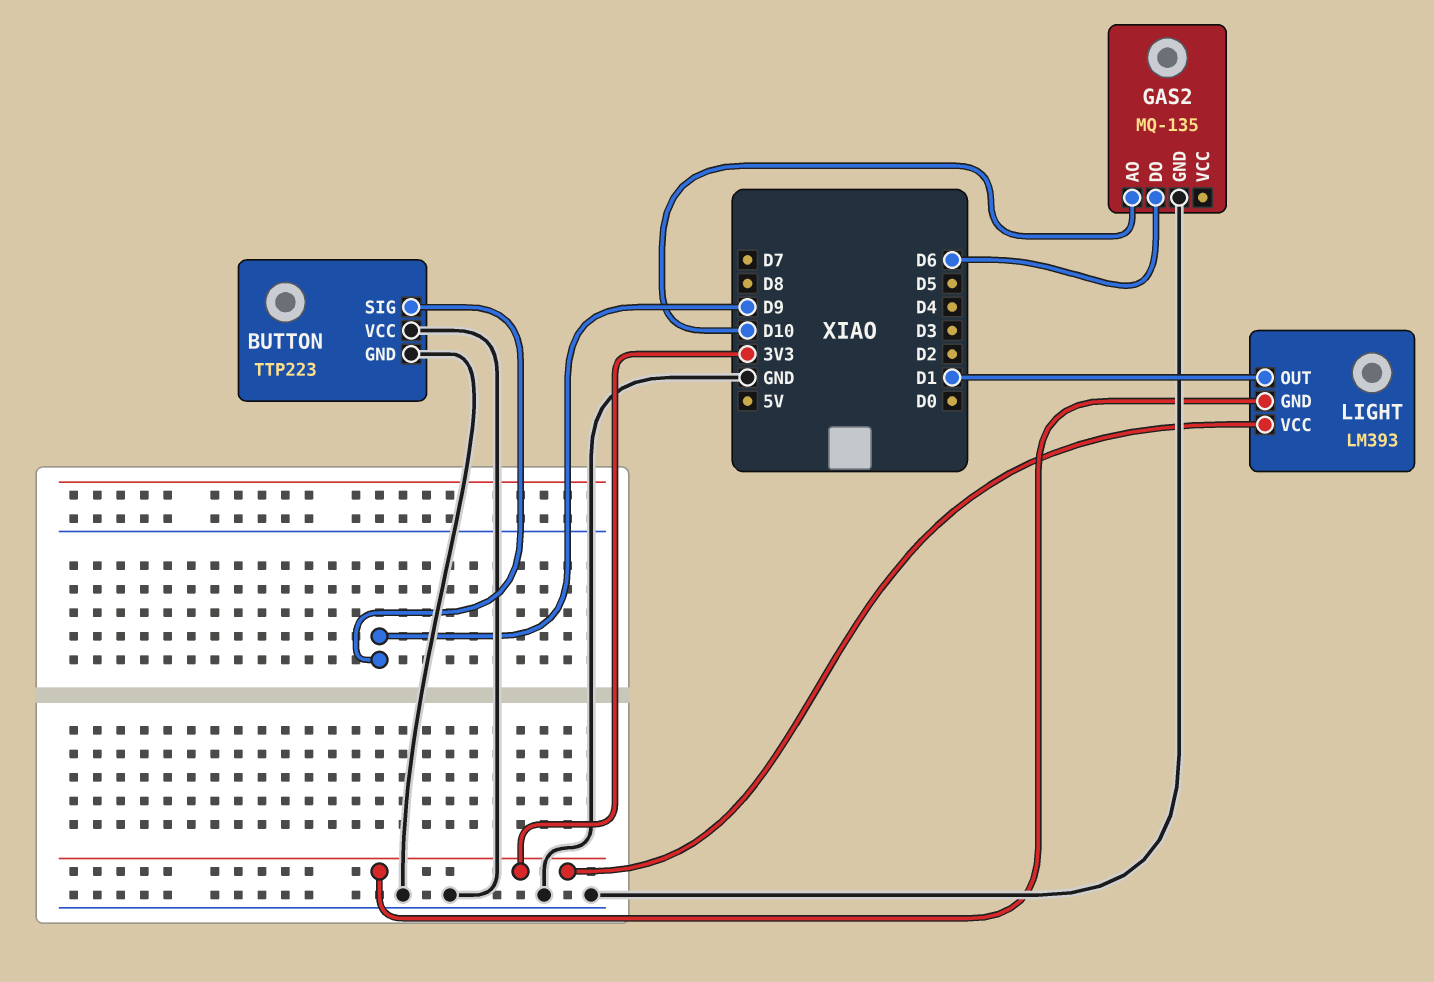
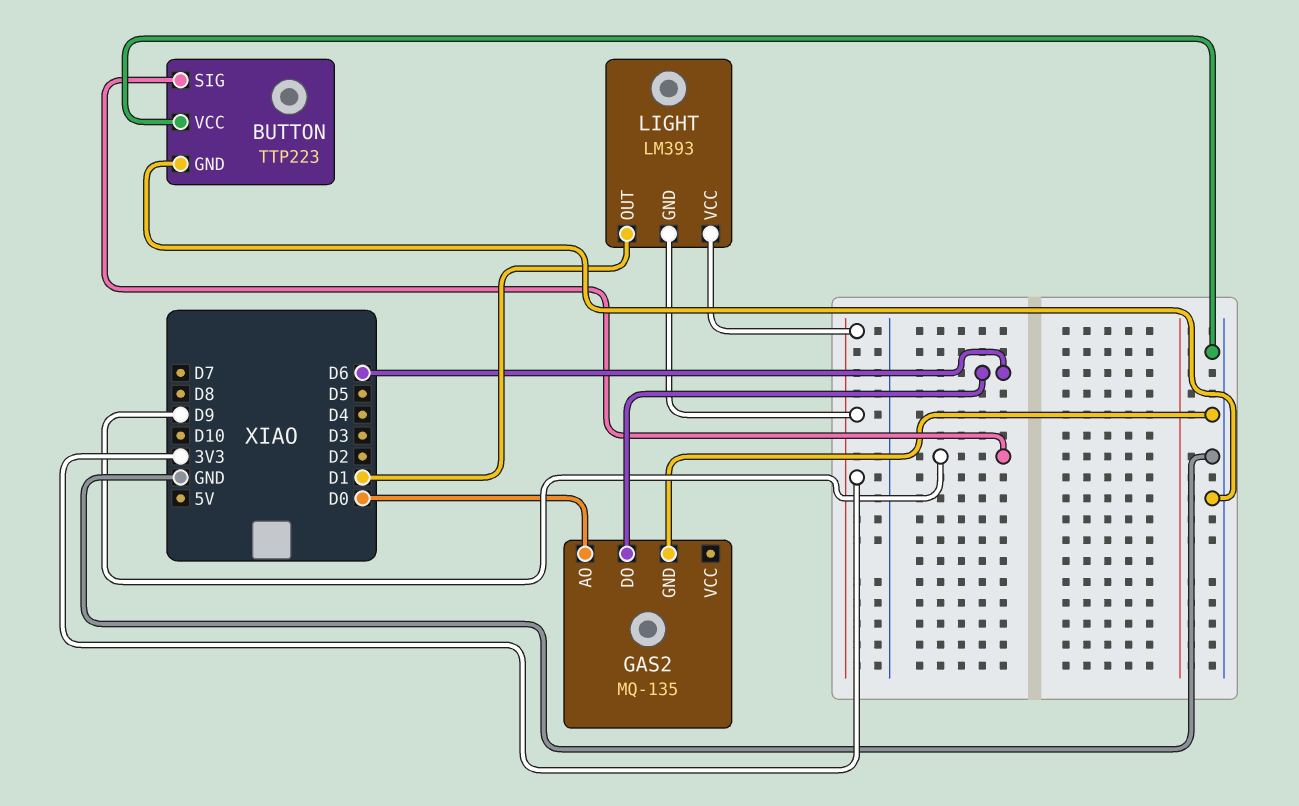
GAS2 pin AO: D10 -> D0

